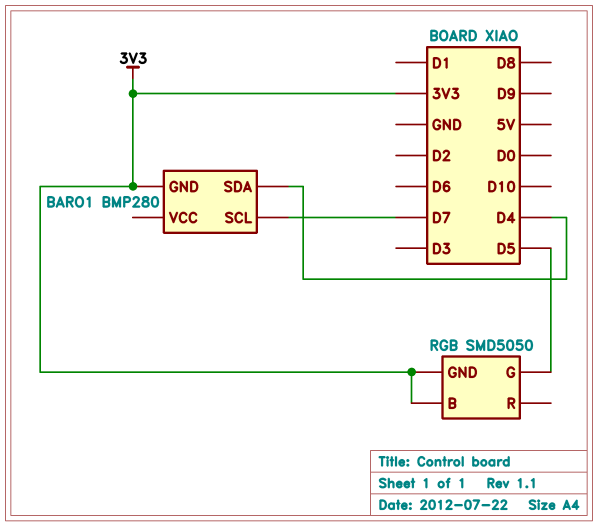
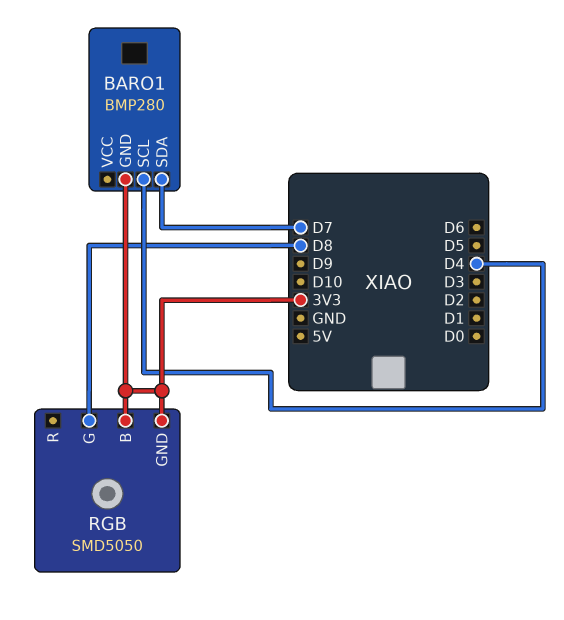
BARO1 pin SCL: D7 -> D4
BARO1 pin SDA: D4 -> D7
RGB pin G: D5 -> D8

